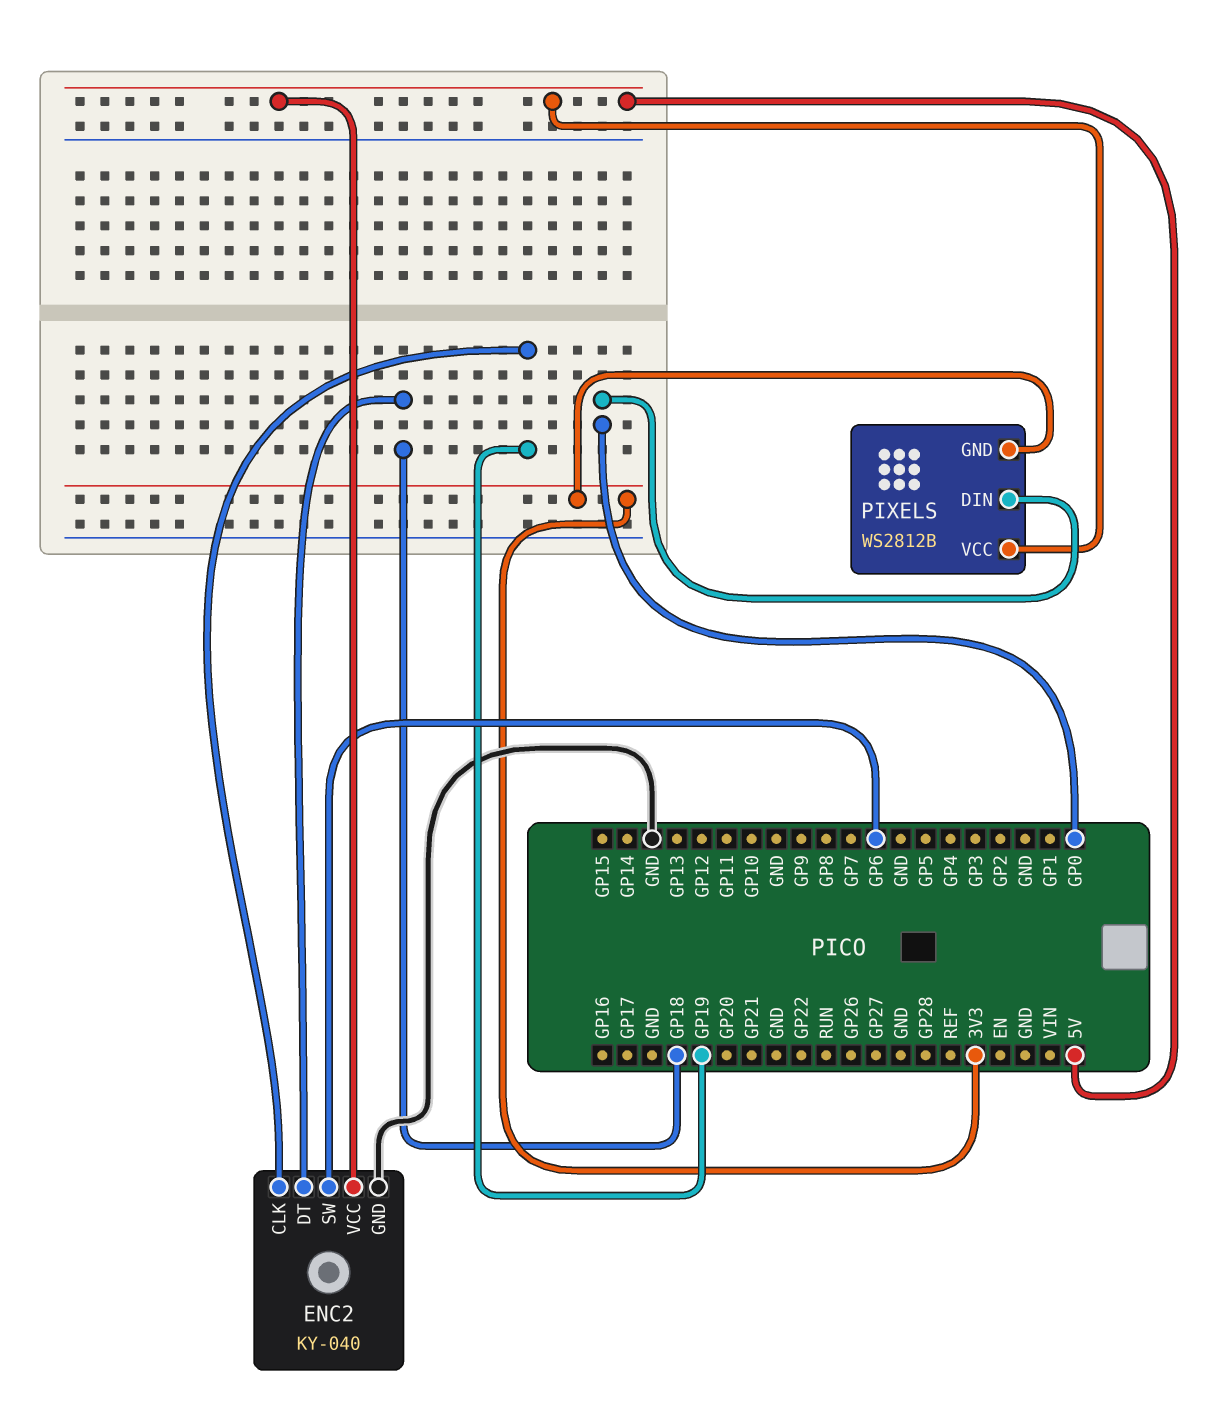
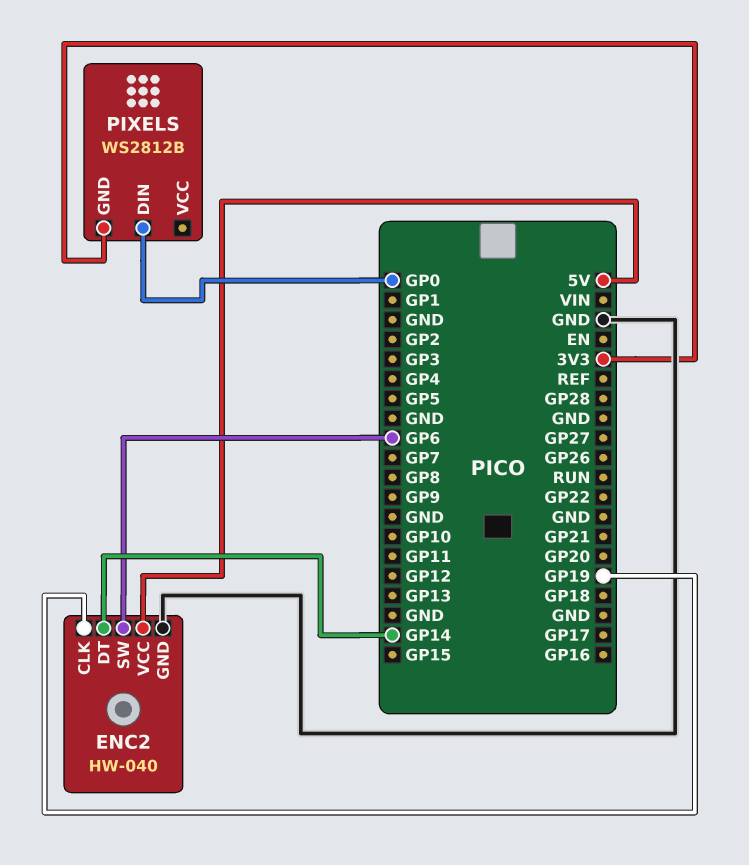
ENC2: KY-040 -> HW-040
ENC2 pin DT: GP18 -> GP14
PIXELS pin VCC: 5V -> none

